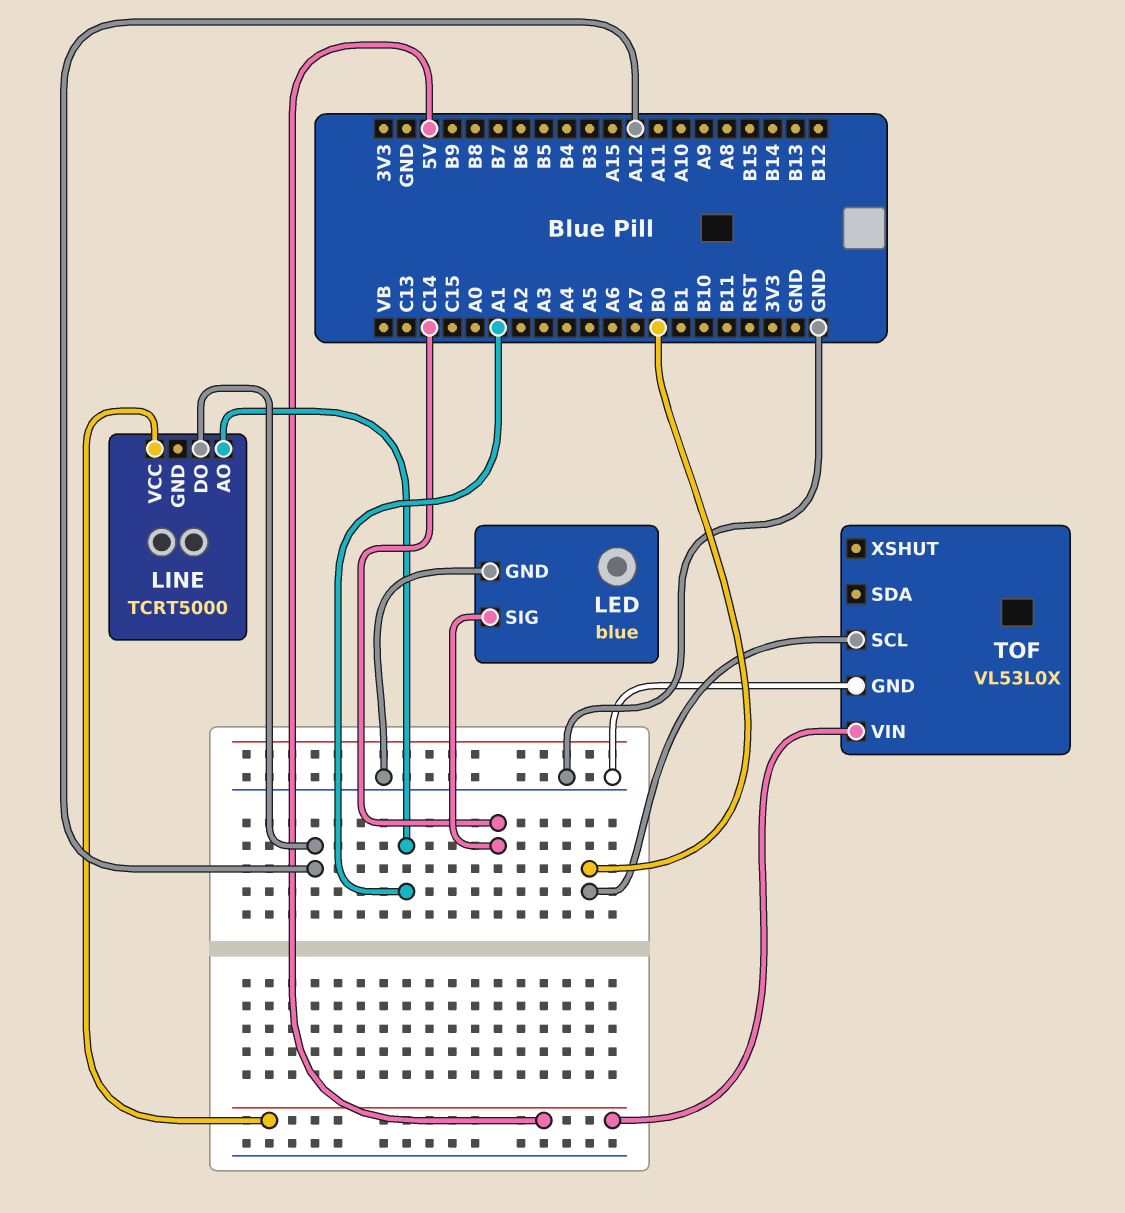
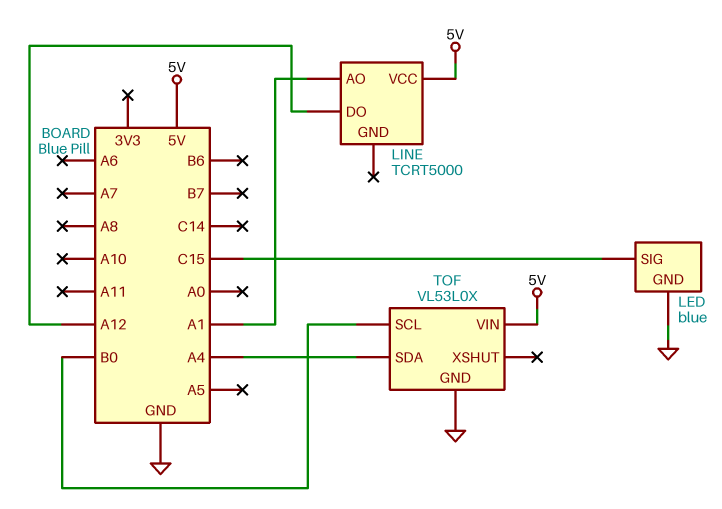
LED pin SIG: C14 -> C15
TOF pin SDA: none -> A4

